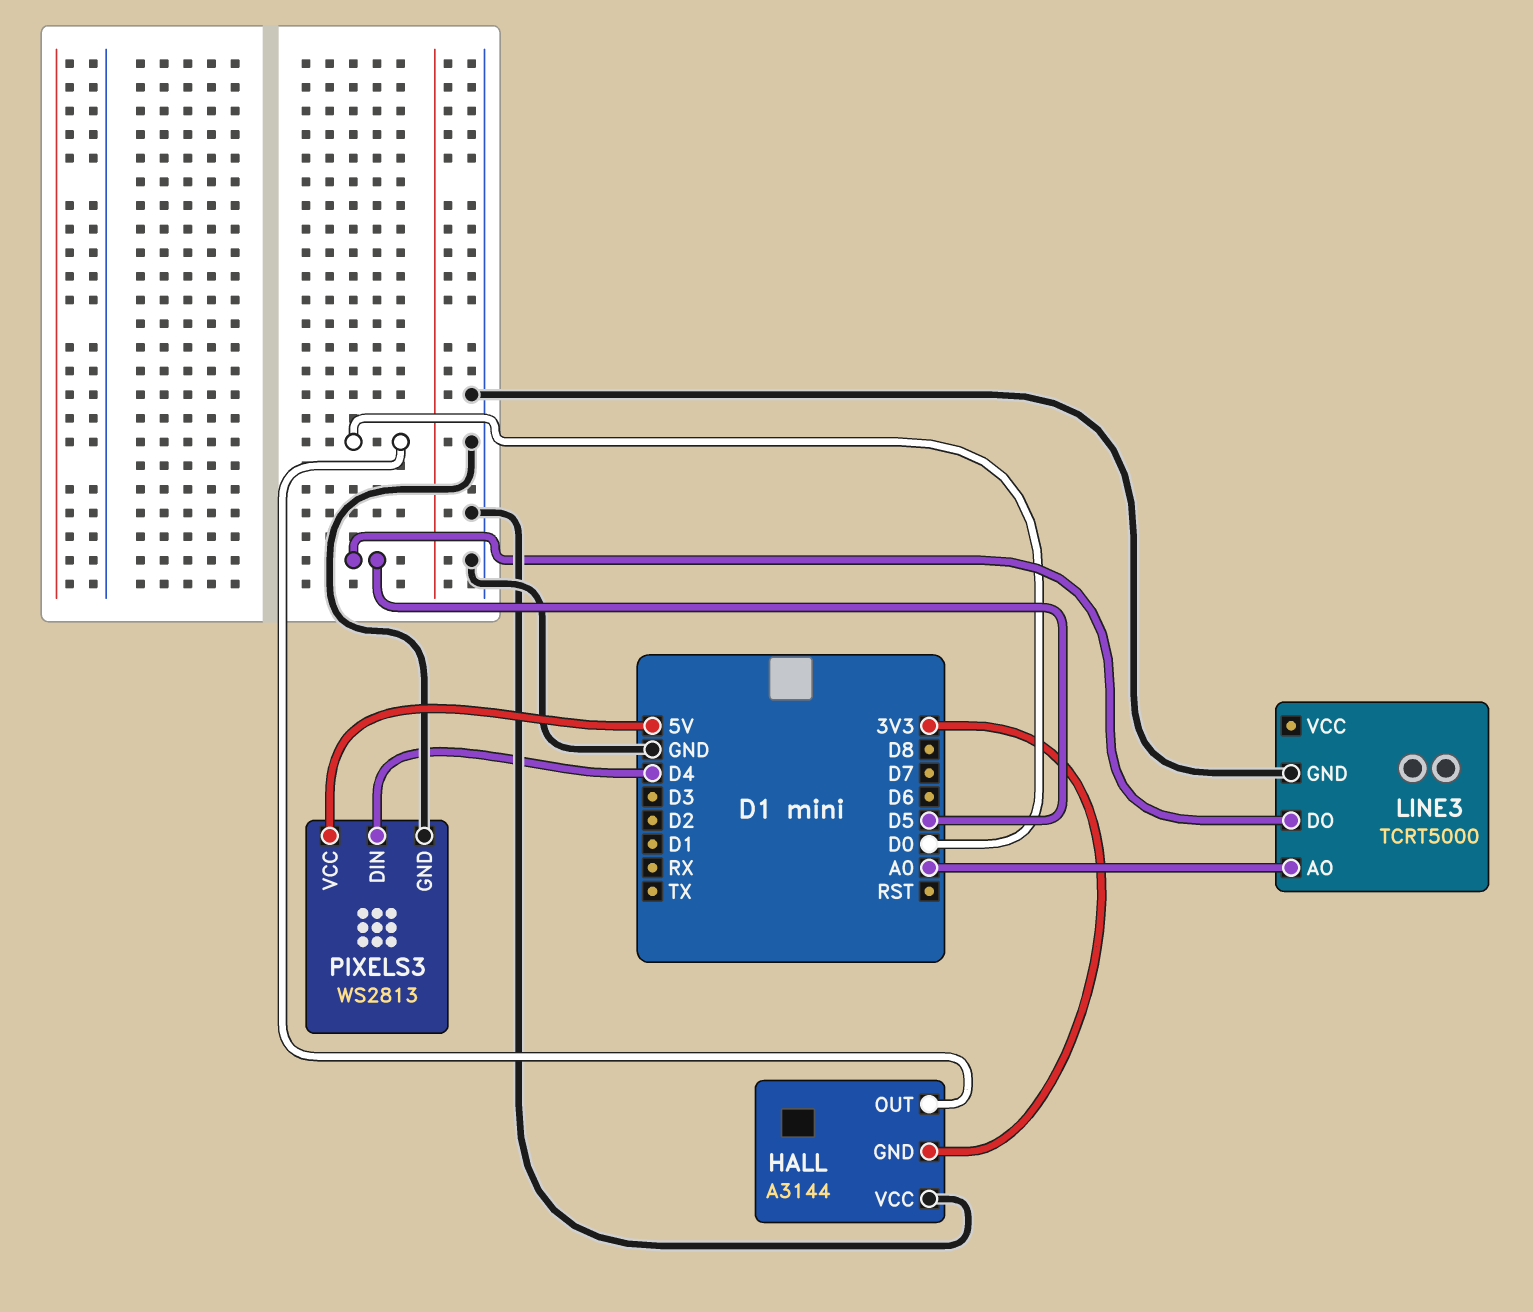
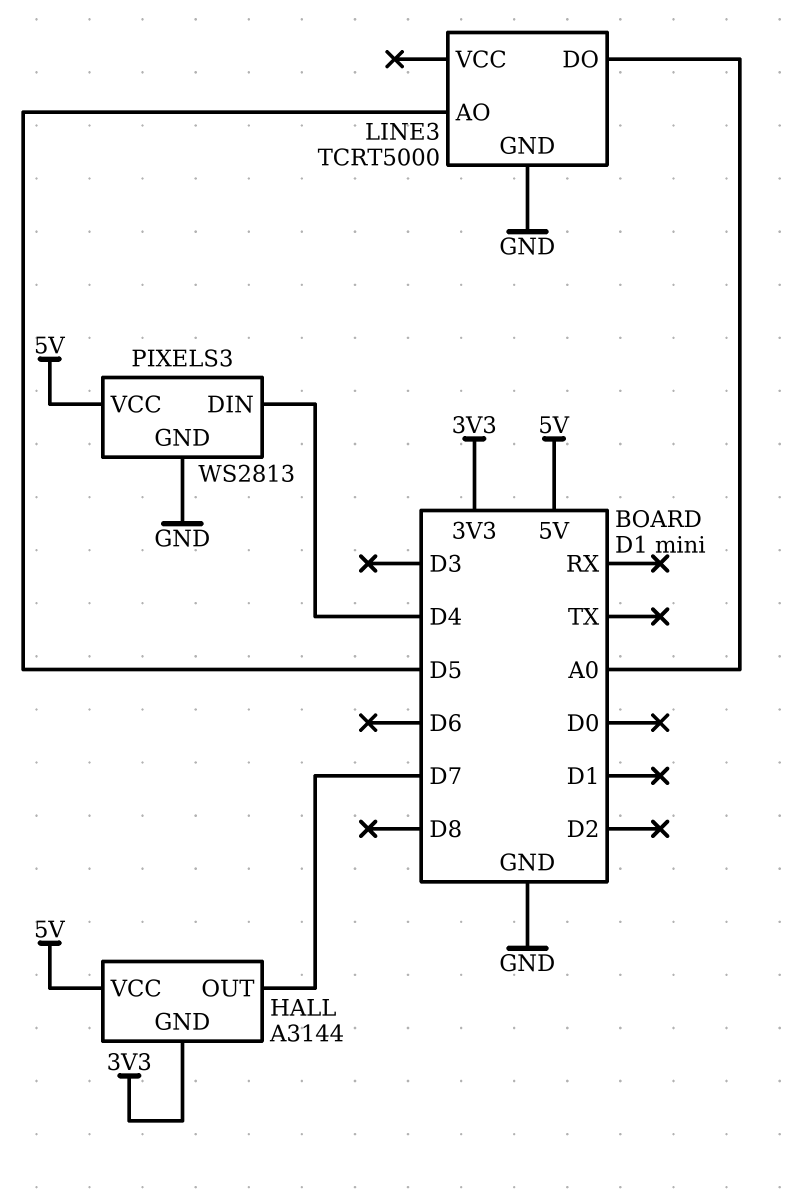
HALL pin OUT: D0 -> D7
HALL pin VCC: GND -> 5V
LINE3 pin AO: A0 -> D5
LINE3 pin DO: D5 -> A0

